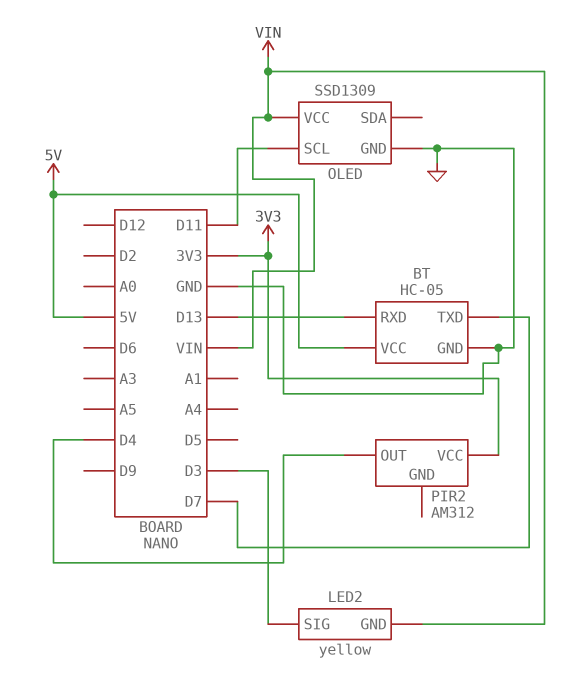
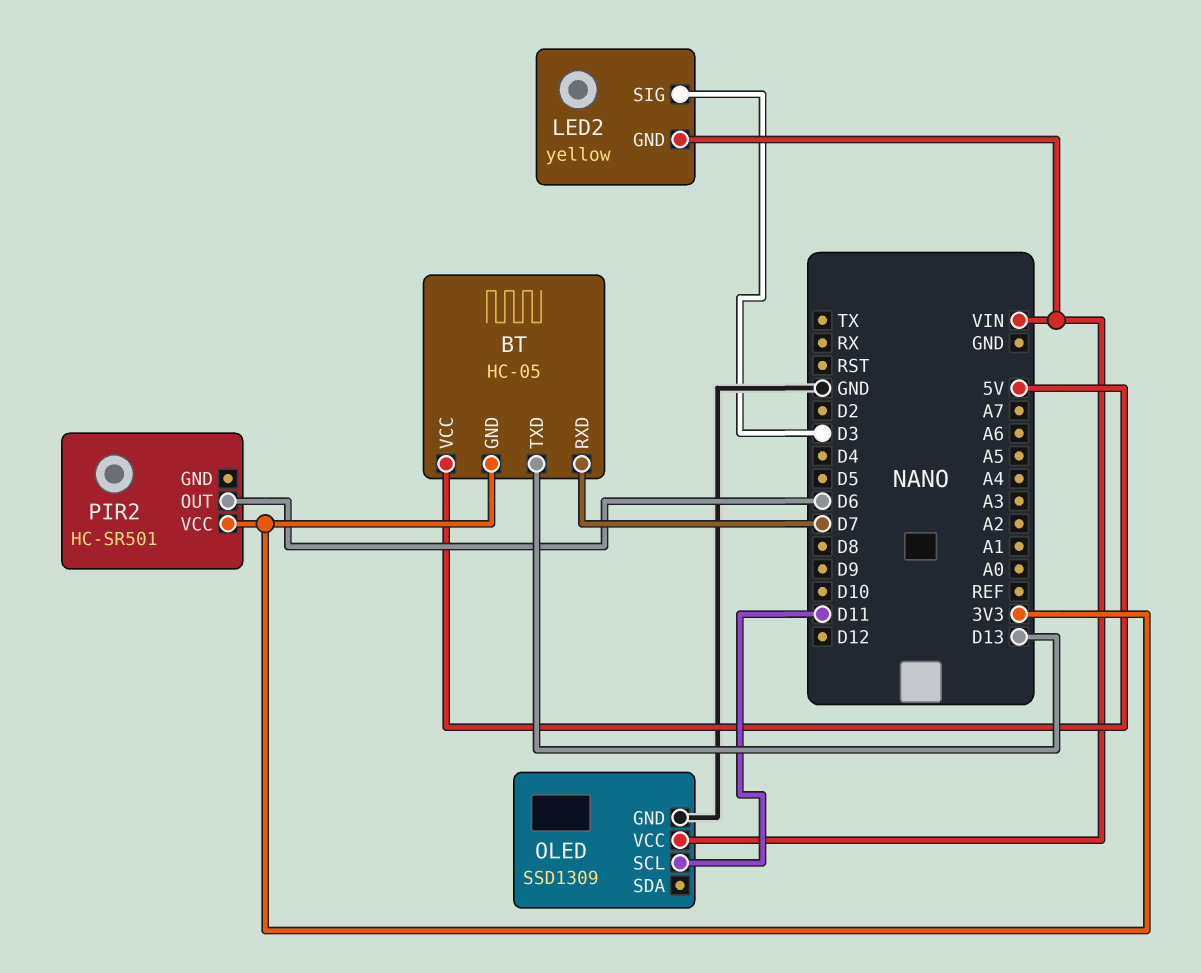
BT pin GND: GND -> 3V3
BT pin RXD: D13 -> D7
BT pin TXD: D7 -> D13
PIR2: AM312 -> HC-SR501
PIR2 pin OUT: D4 -> D6

